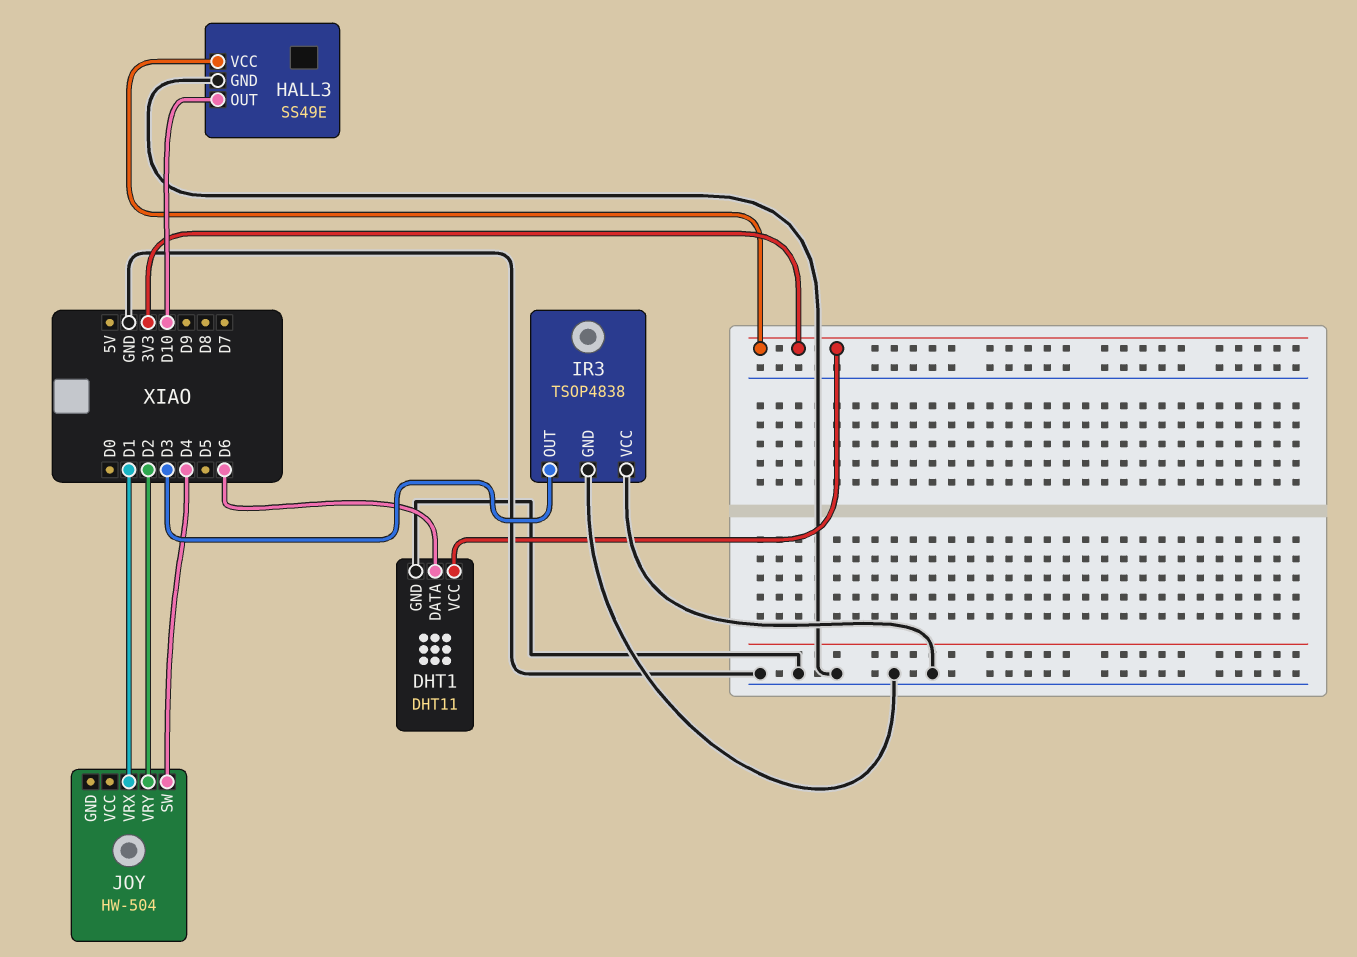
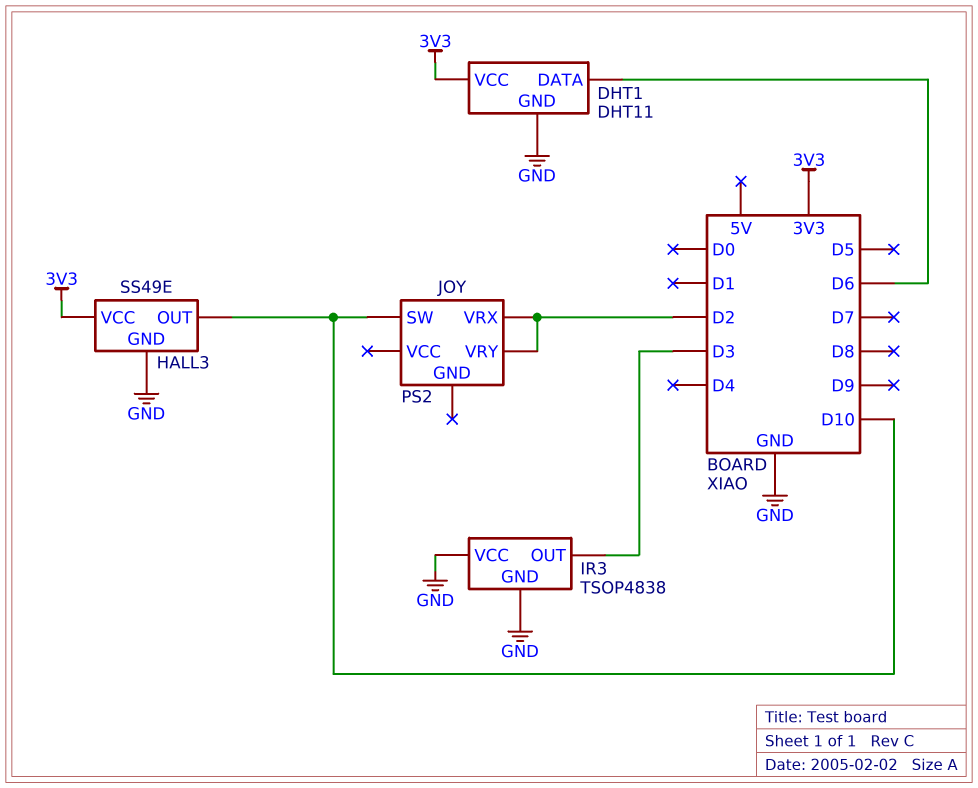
JOY: HW-504 -> PS2
JOY pin SW: D4 -> D10
JOY pin VRX: D1 -> D2

